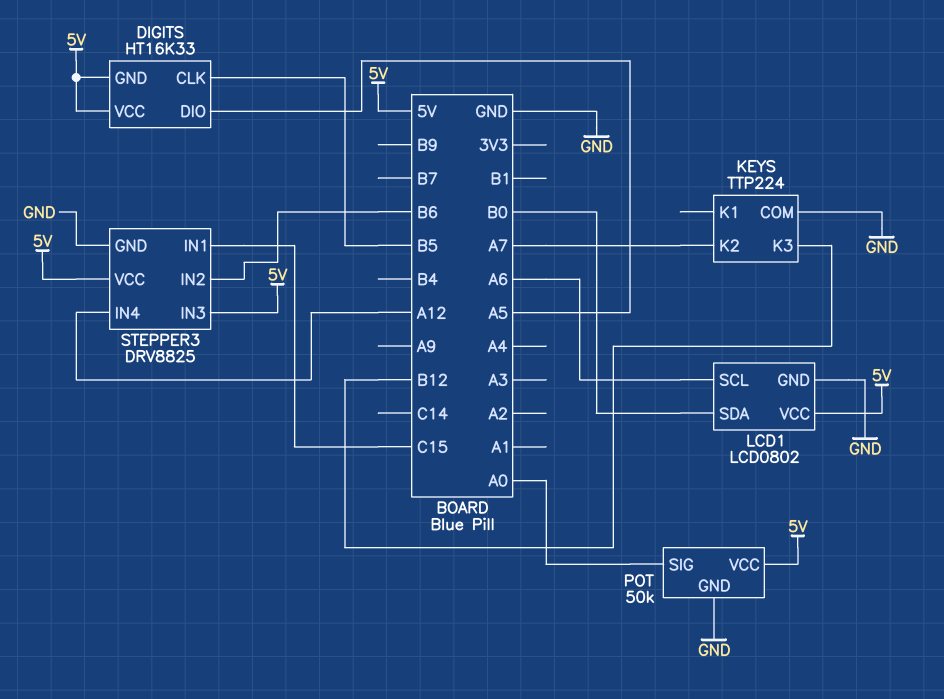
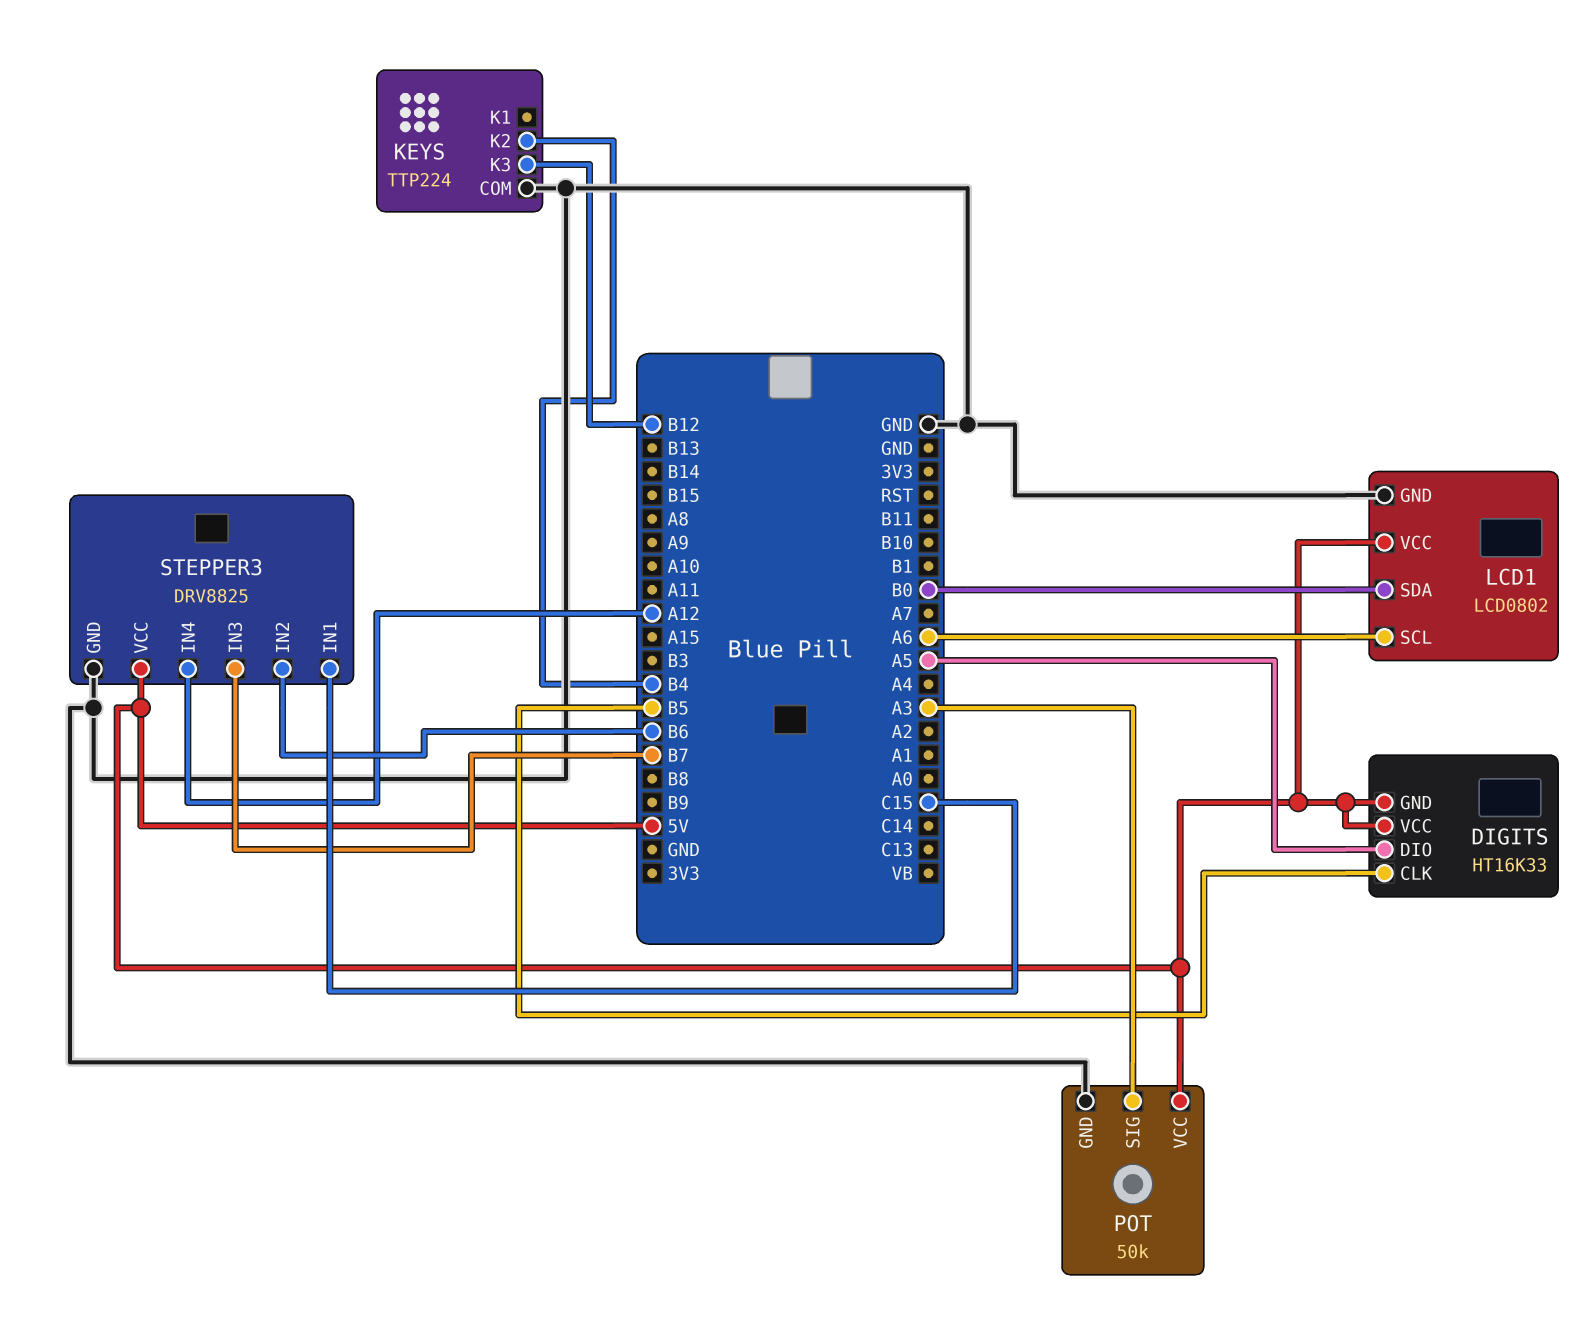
KEYS pin K2: A7 -> B4
POT pin SIG: A0 -> A3
STEPPER3 pin IN3: 5V -> B7

